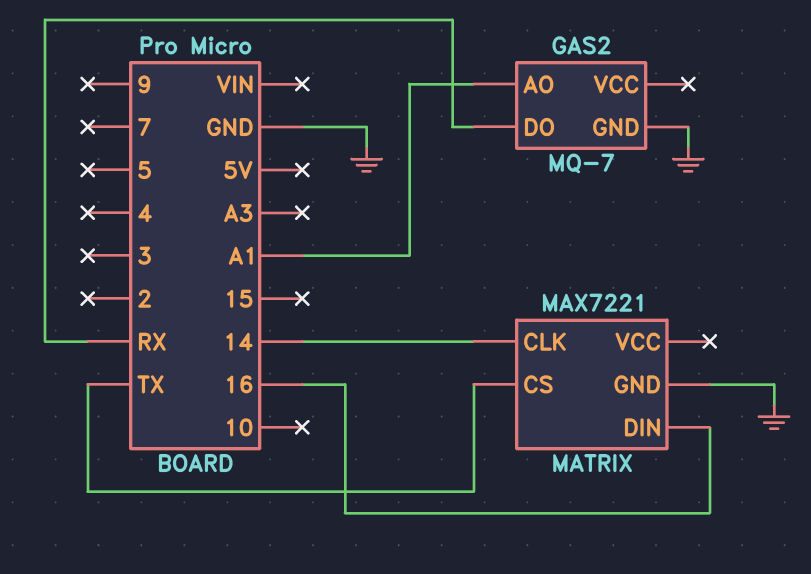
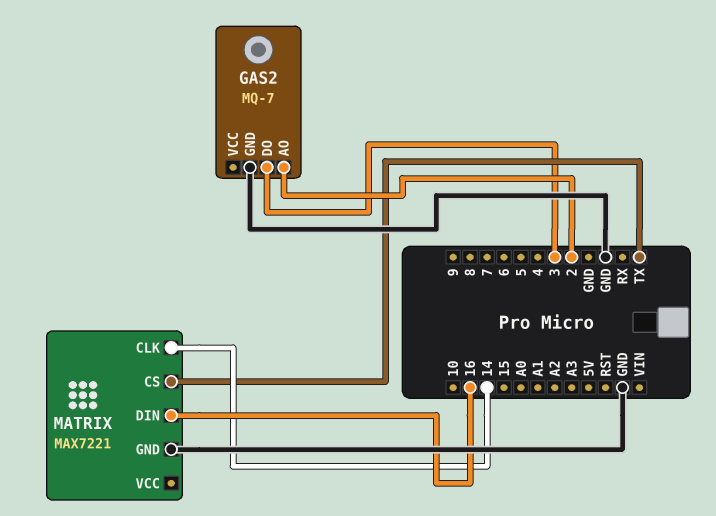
GAS2 pin AO: A1 -> 2
GAS2 pin DO: RX -> 3

